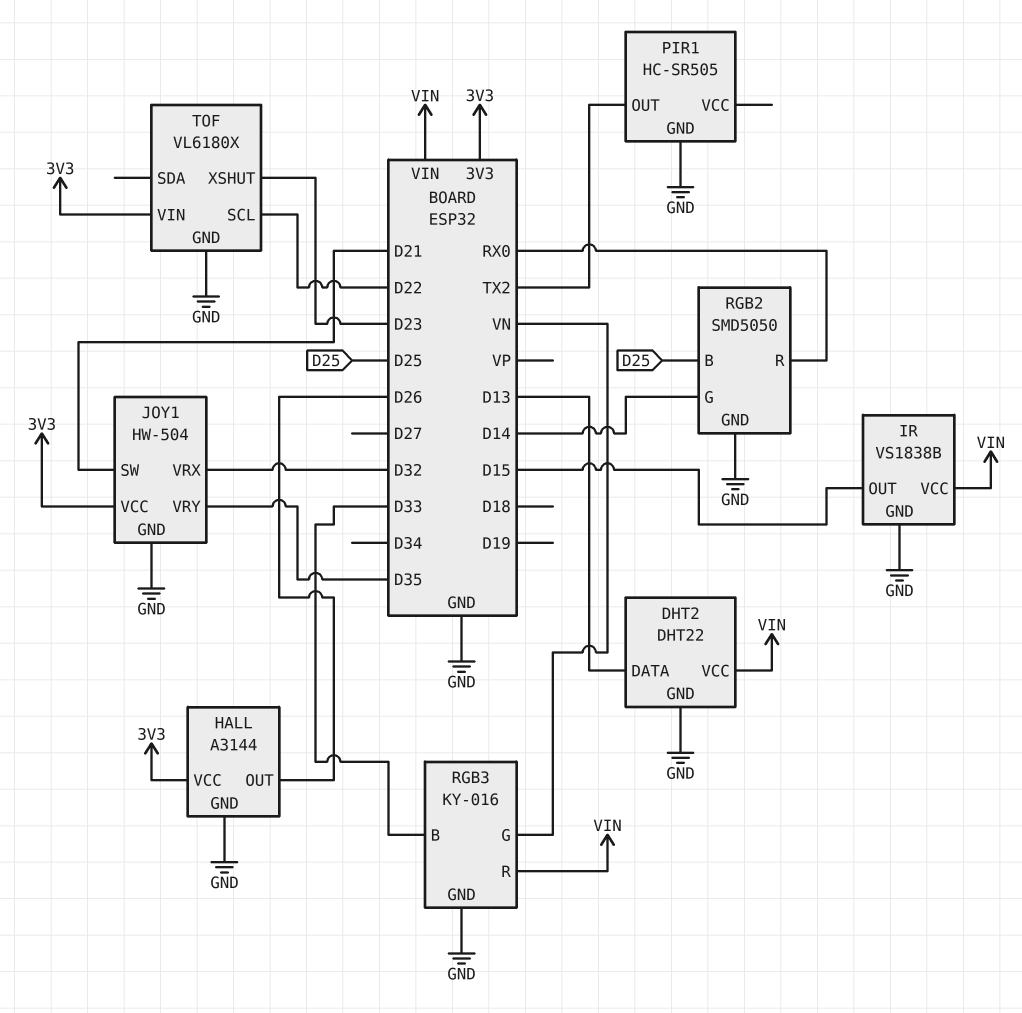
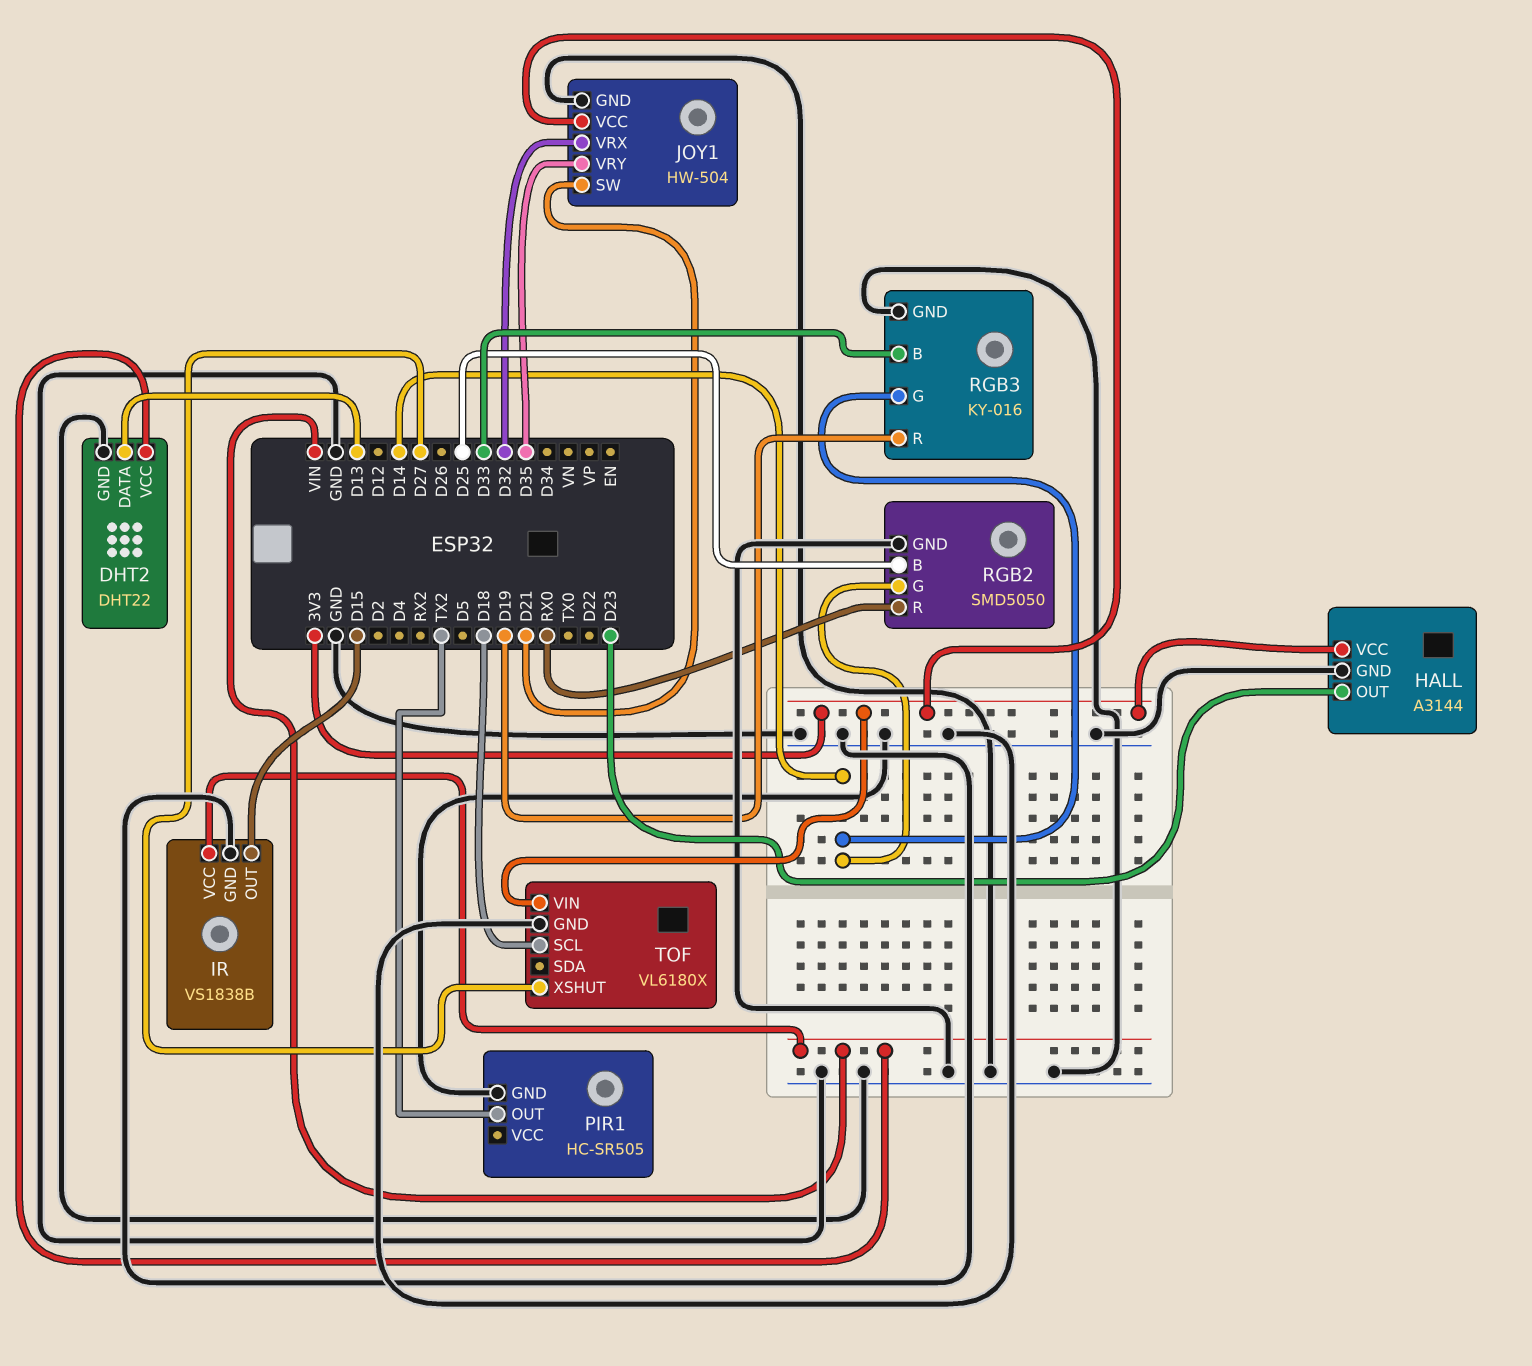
HALL pin OUT: D26 -> D23
RGB3 pin G: VN -> D14
RGB3 pin R: VIN -> D19
TOF pin SCL: D22 -> D18
TOF pin XSHUT: D23 -> D27

